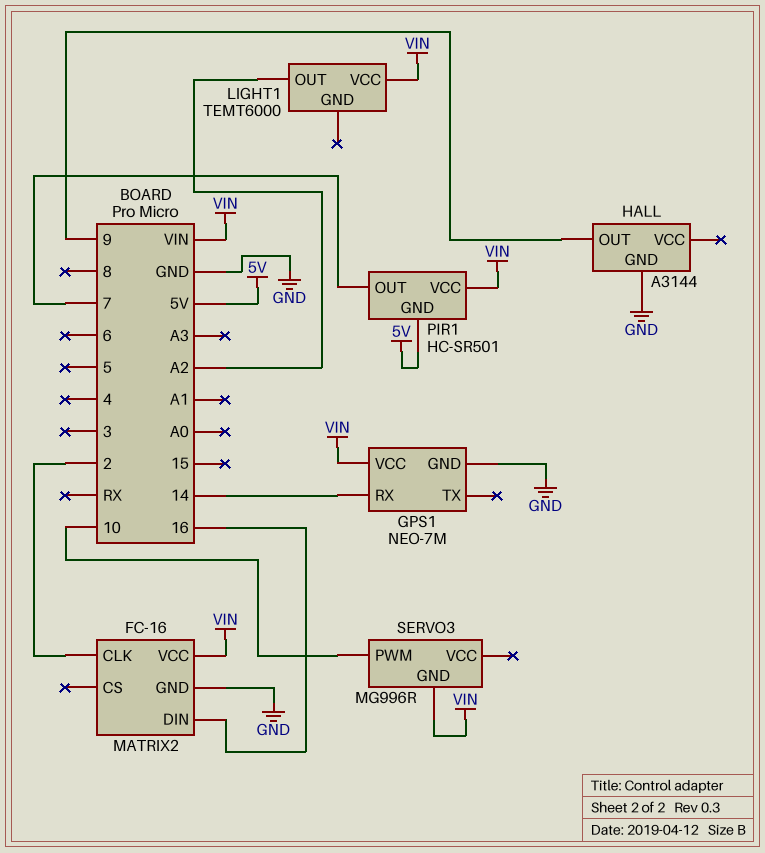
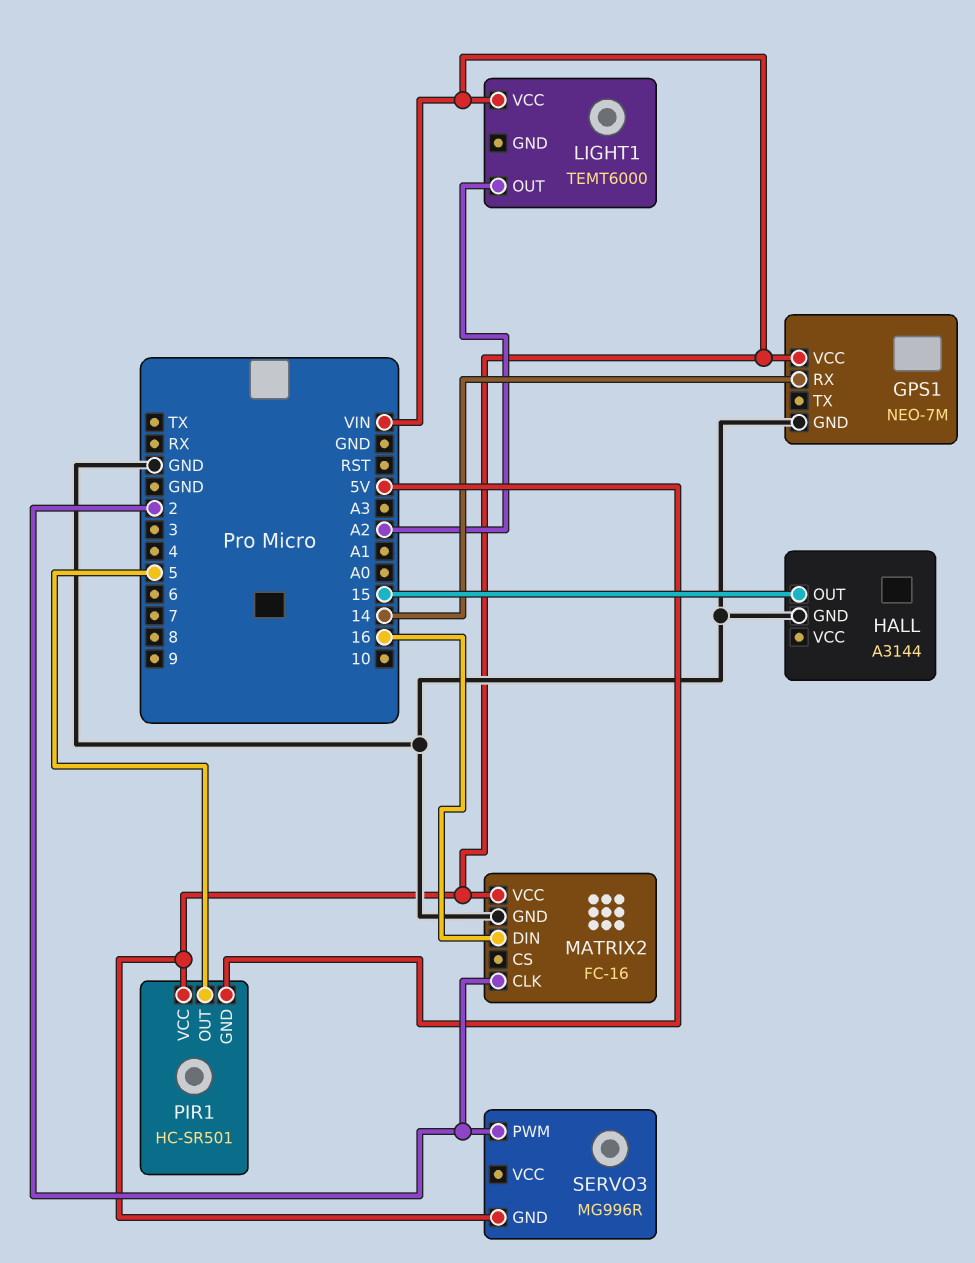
HALL pin OUT: 9 -> 15
PIR1 pin OUT: 7 -> 5
SERVO3 pin PWM: 10 -> 2

